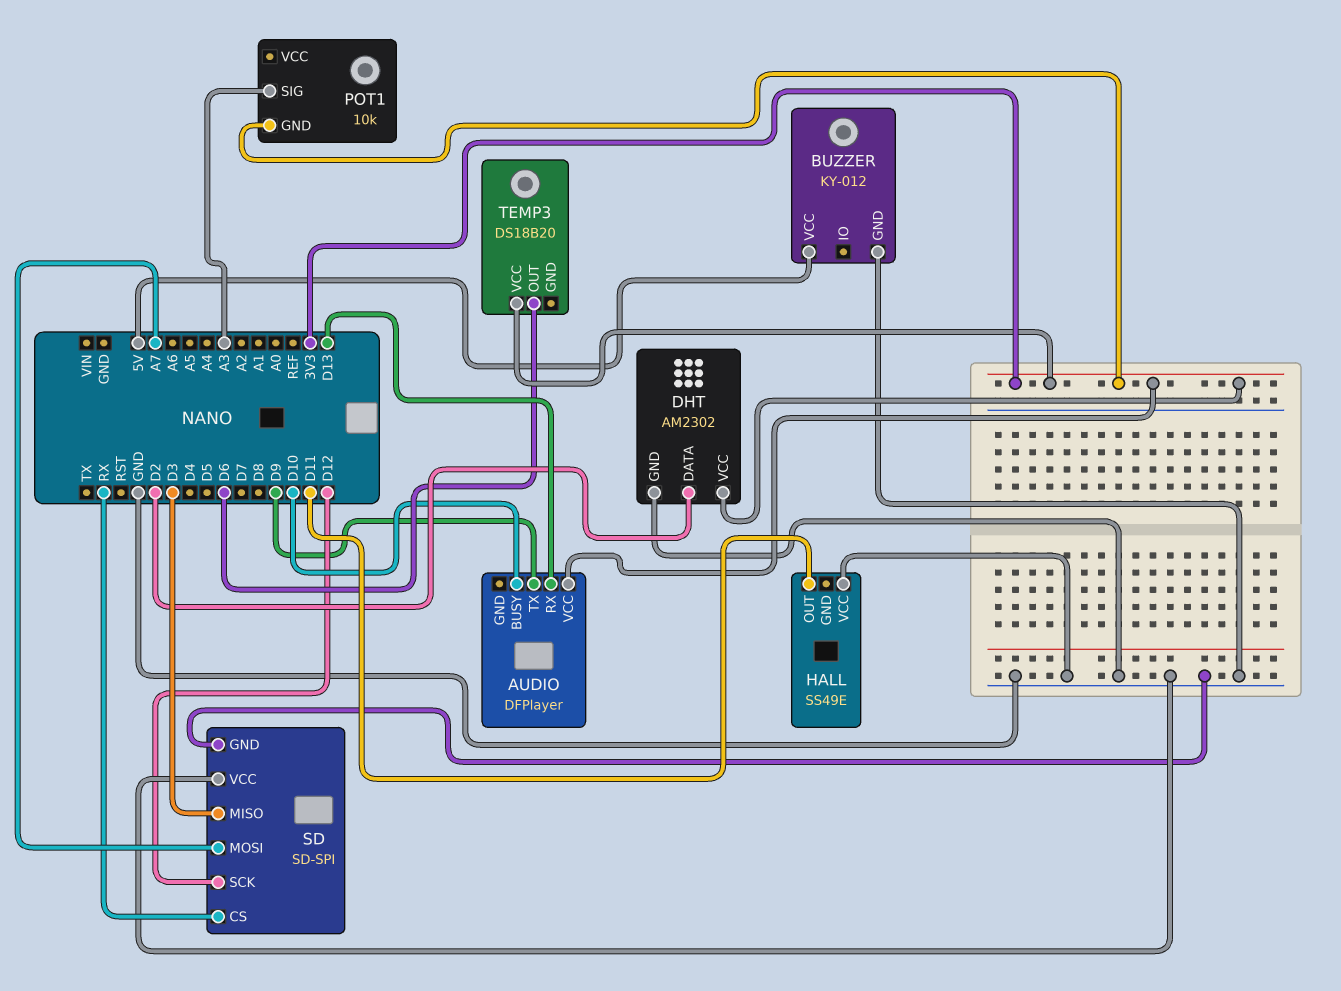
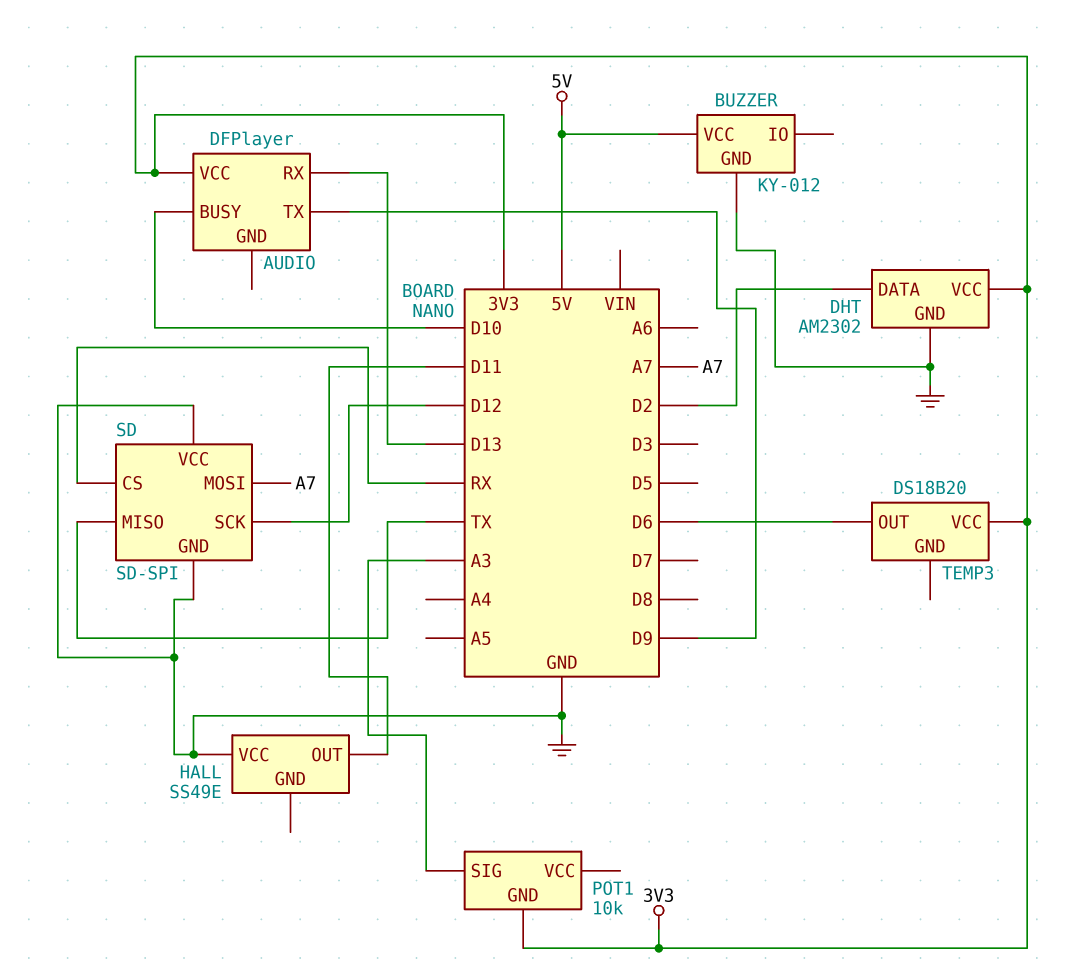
SD pin MISO: D3 -> TX

